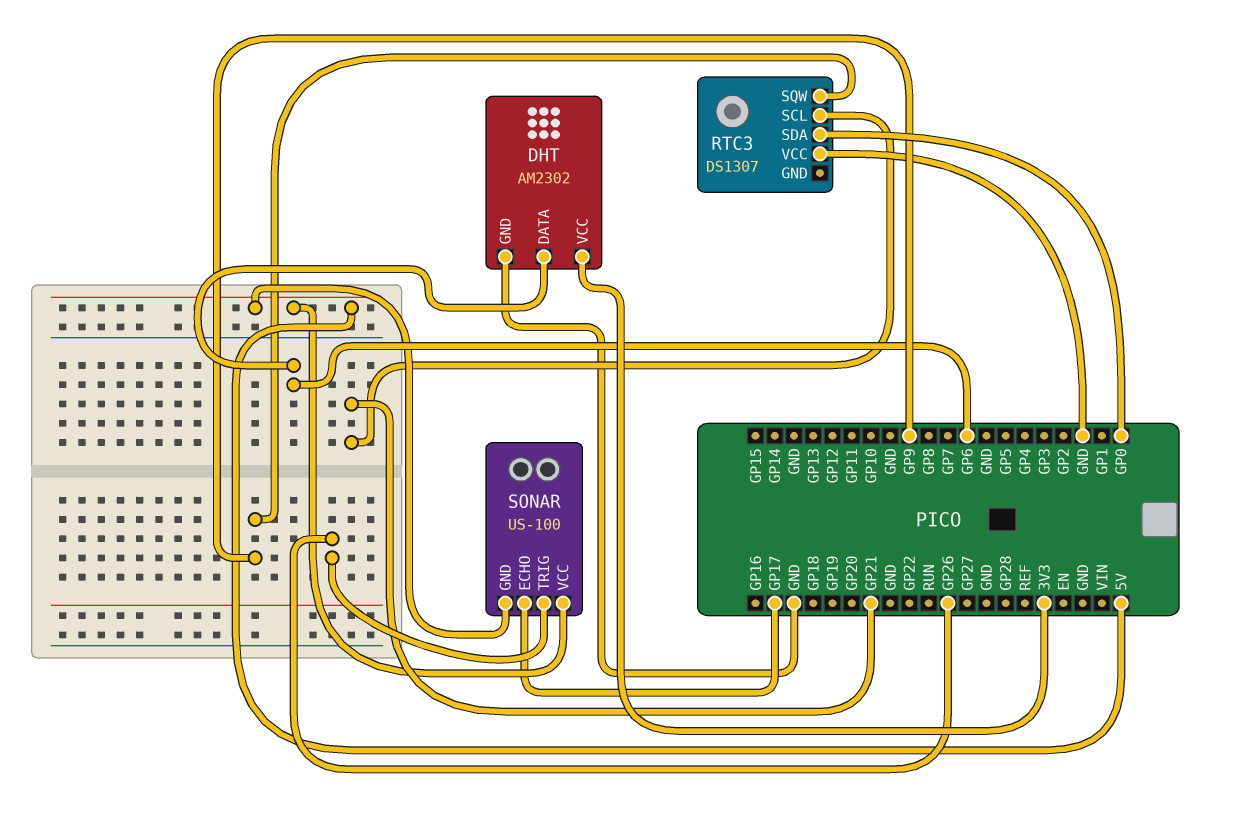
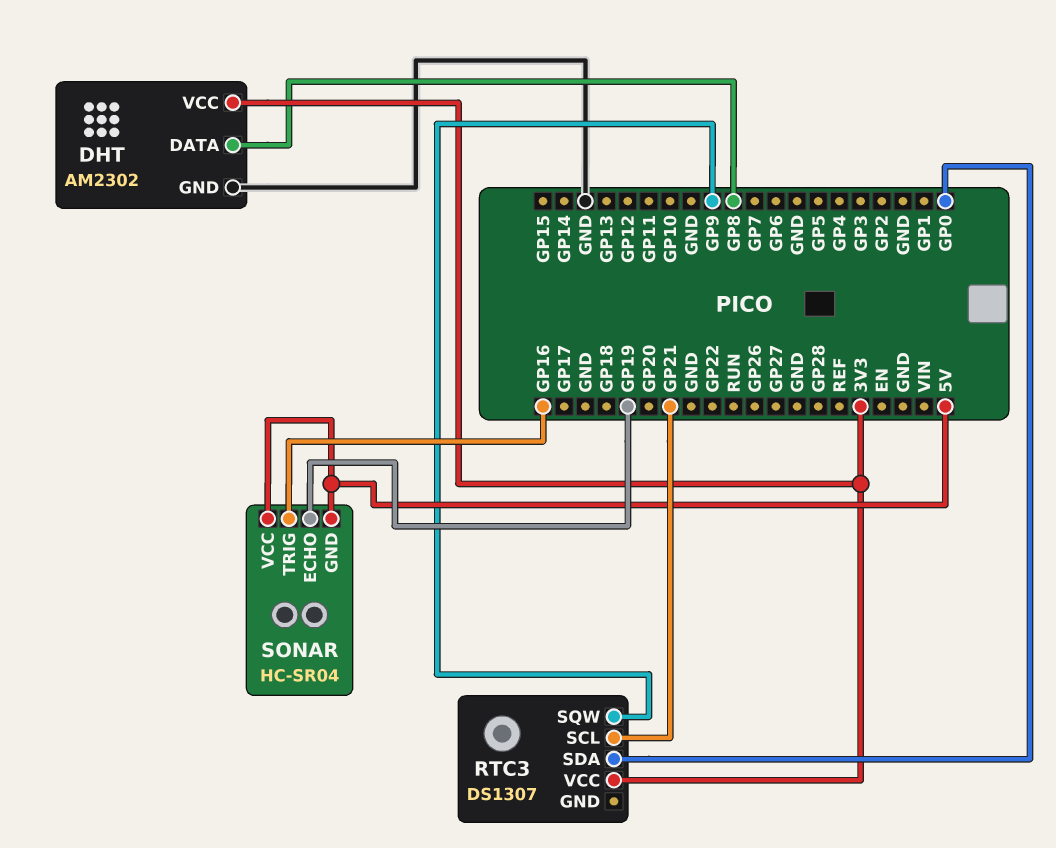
DHT pin DATA: GP6 -> GP8
RTC3 pin VCC: GND -> 3V3
SONAR: US-100 -> HC-SR04
SONAR pin ECHO: GP17 -> GP19
SONAR pin TRIG: GP26 -> GP16

